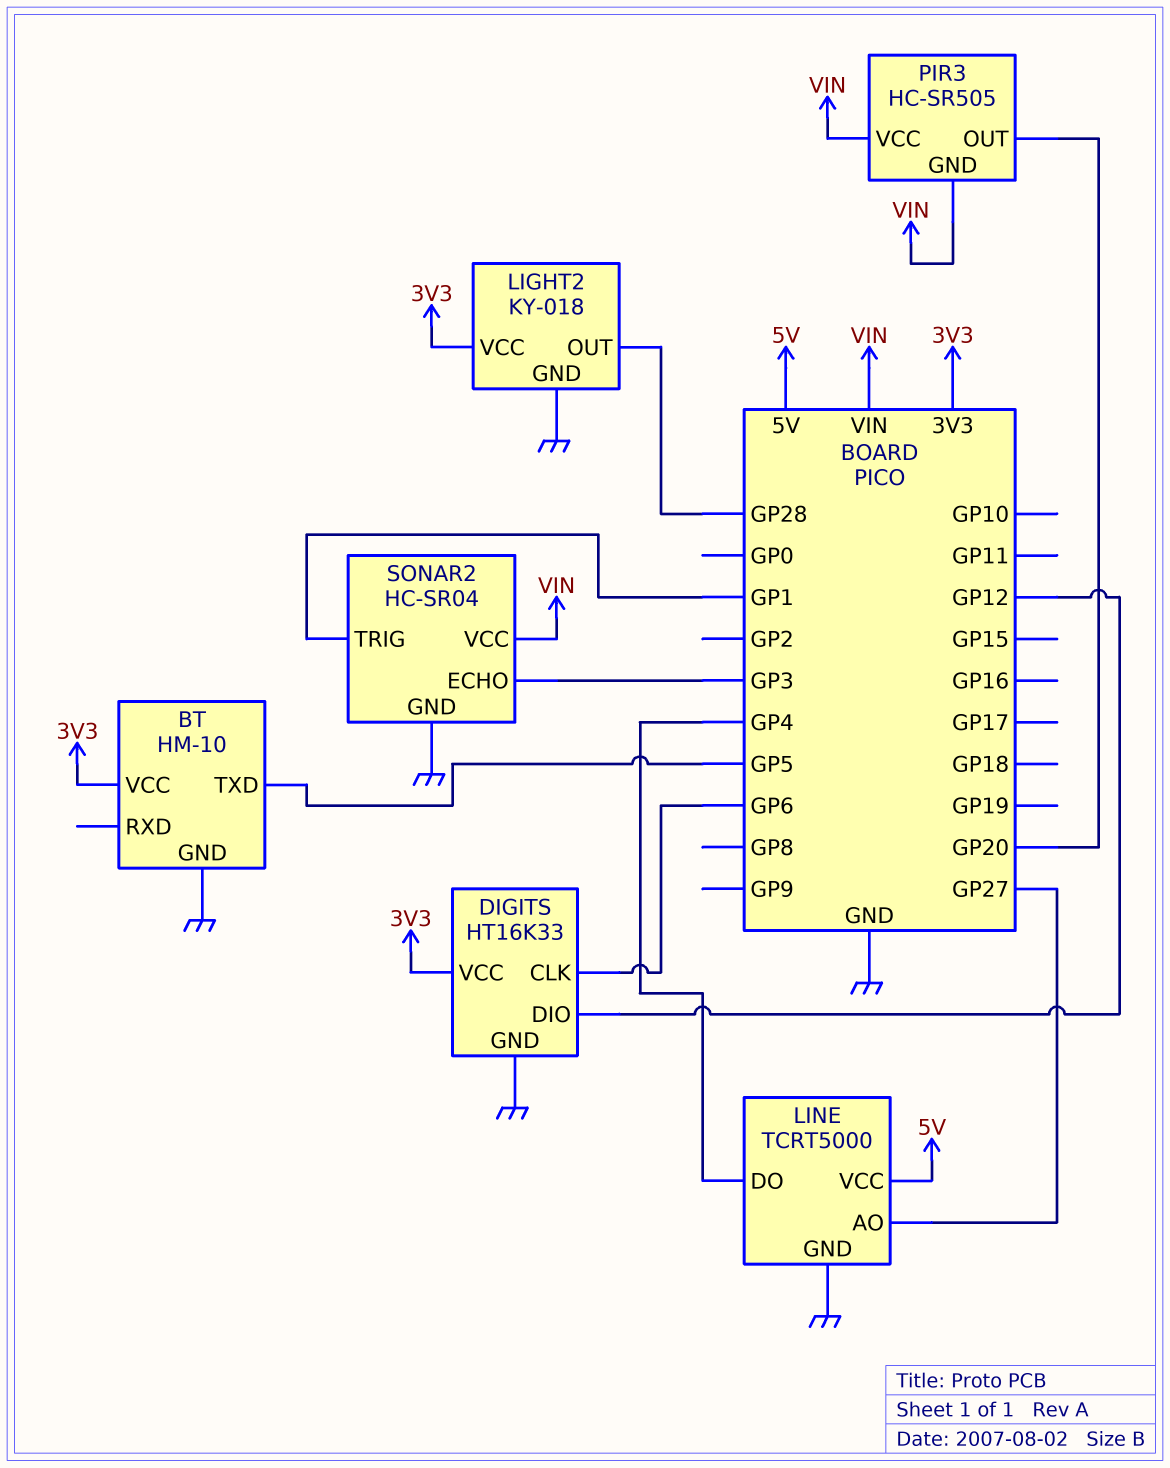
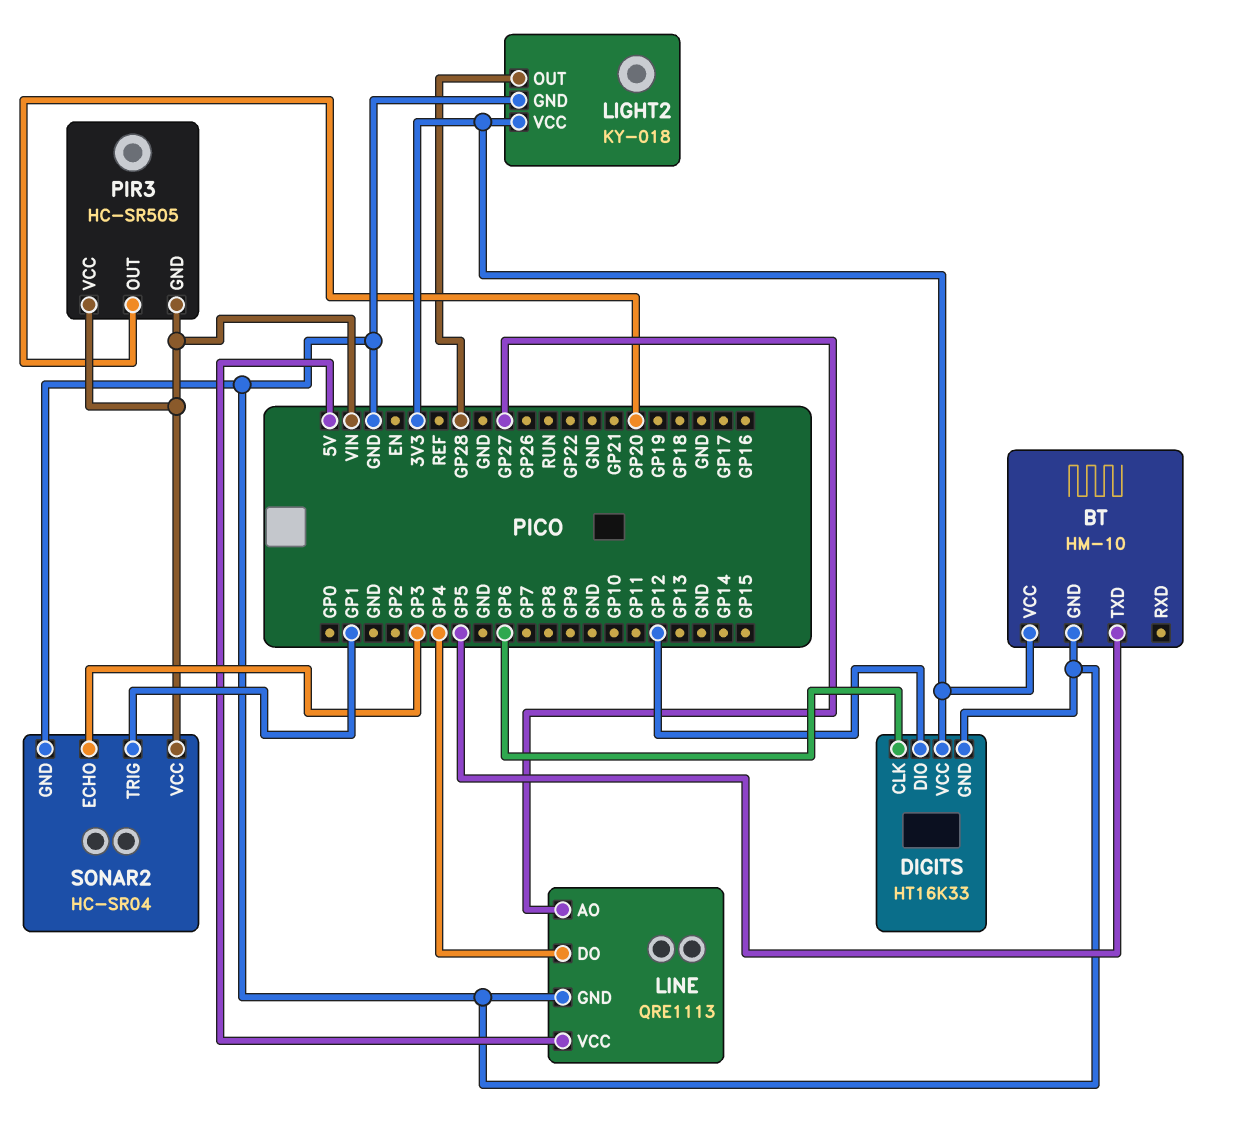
LINE: TCRT5000 -> QRE1113

